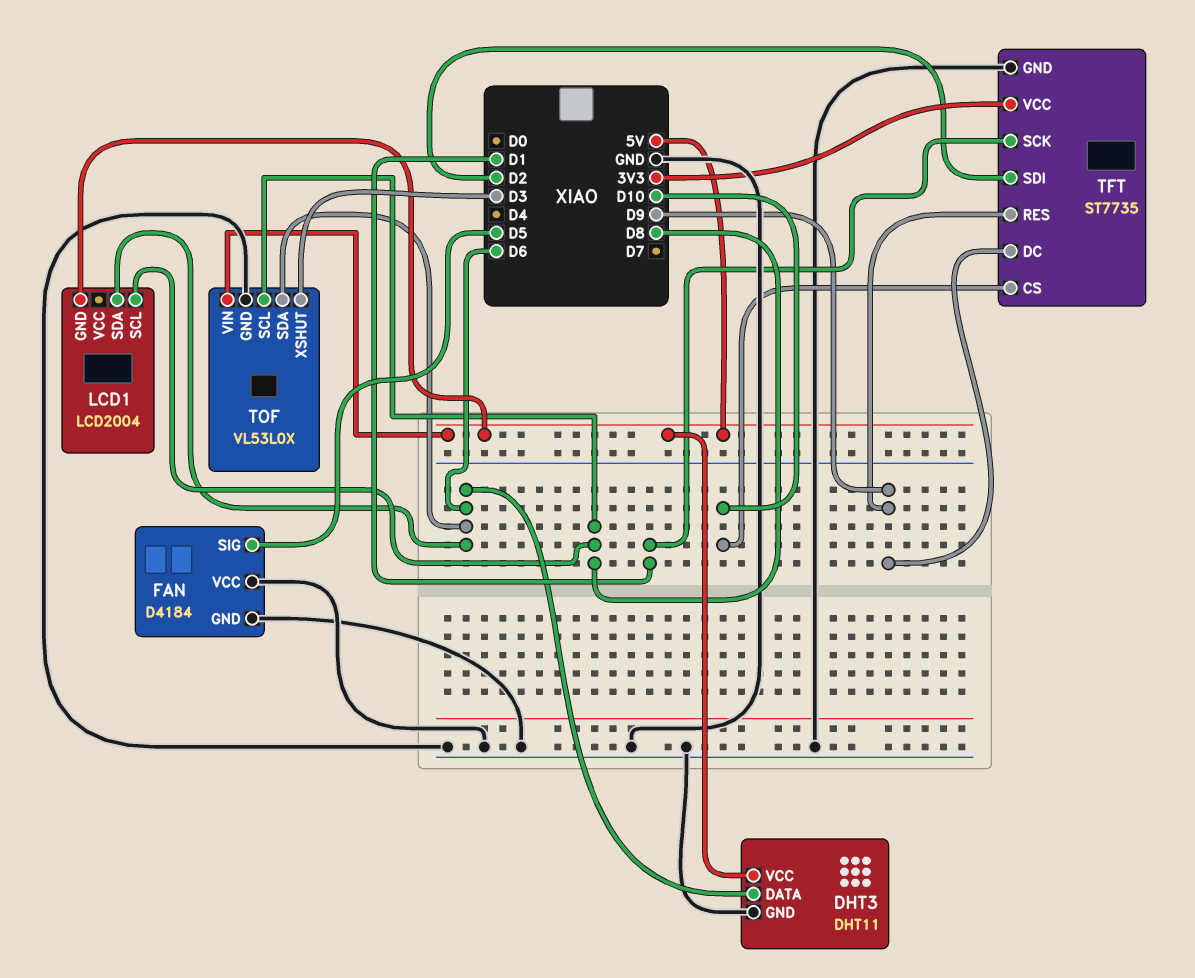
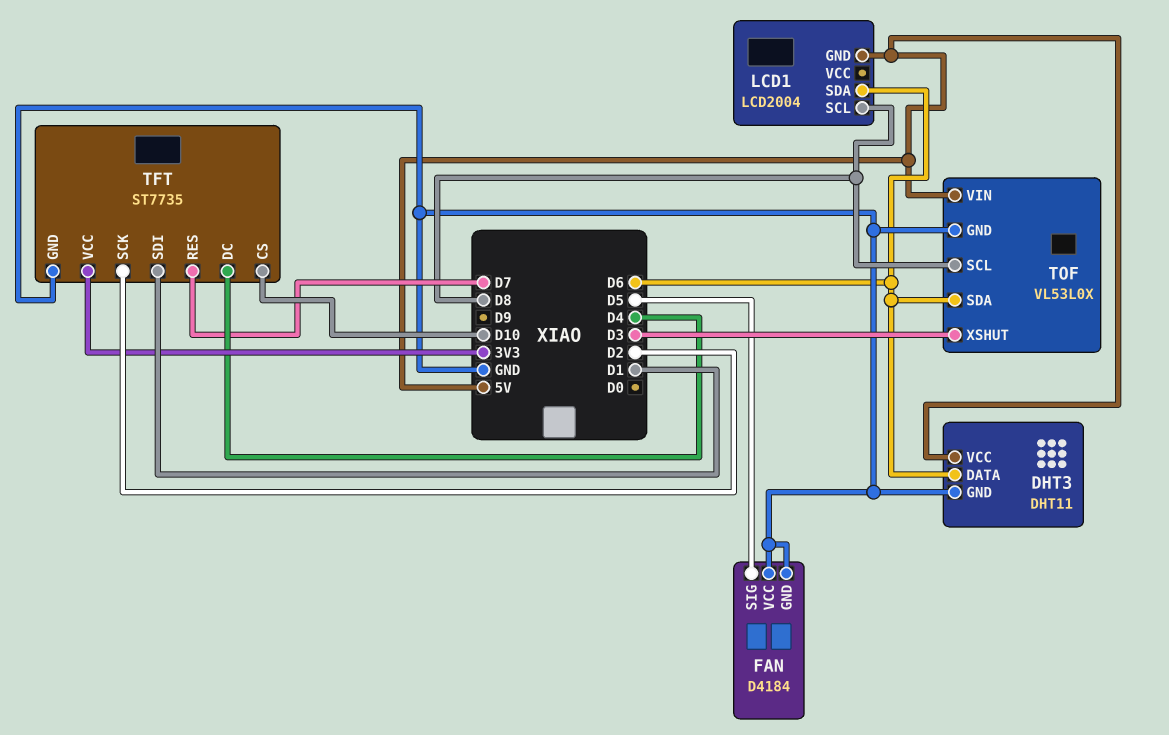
TFT pin DC: D9 -> D4
TFT pin RES: D9 -> D7
TFT pin SCK: D1 -> D2
TFT pin SDI: D2 -> D1

